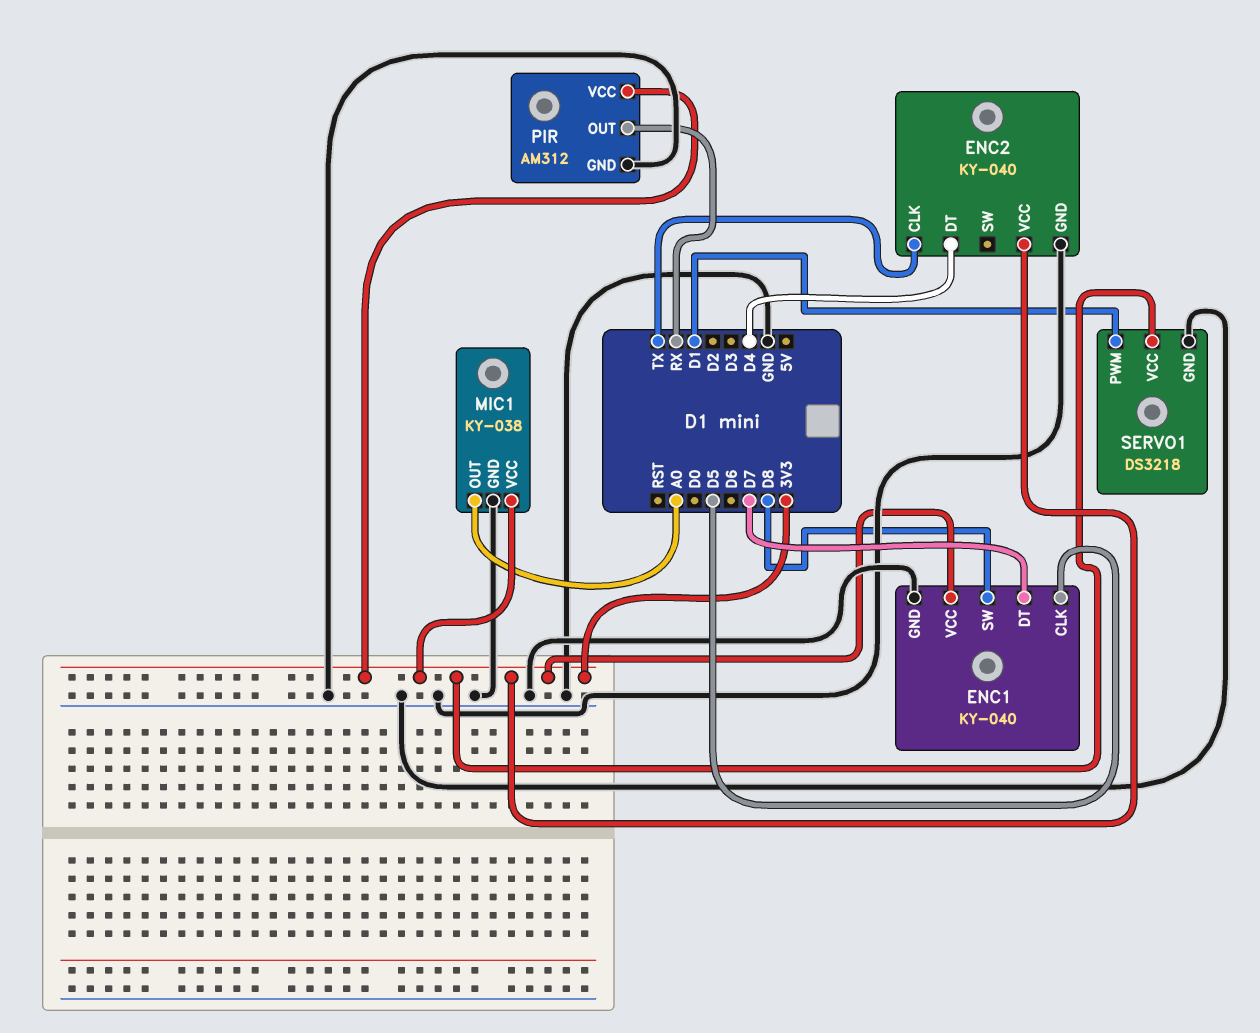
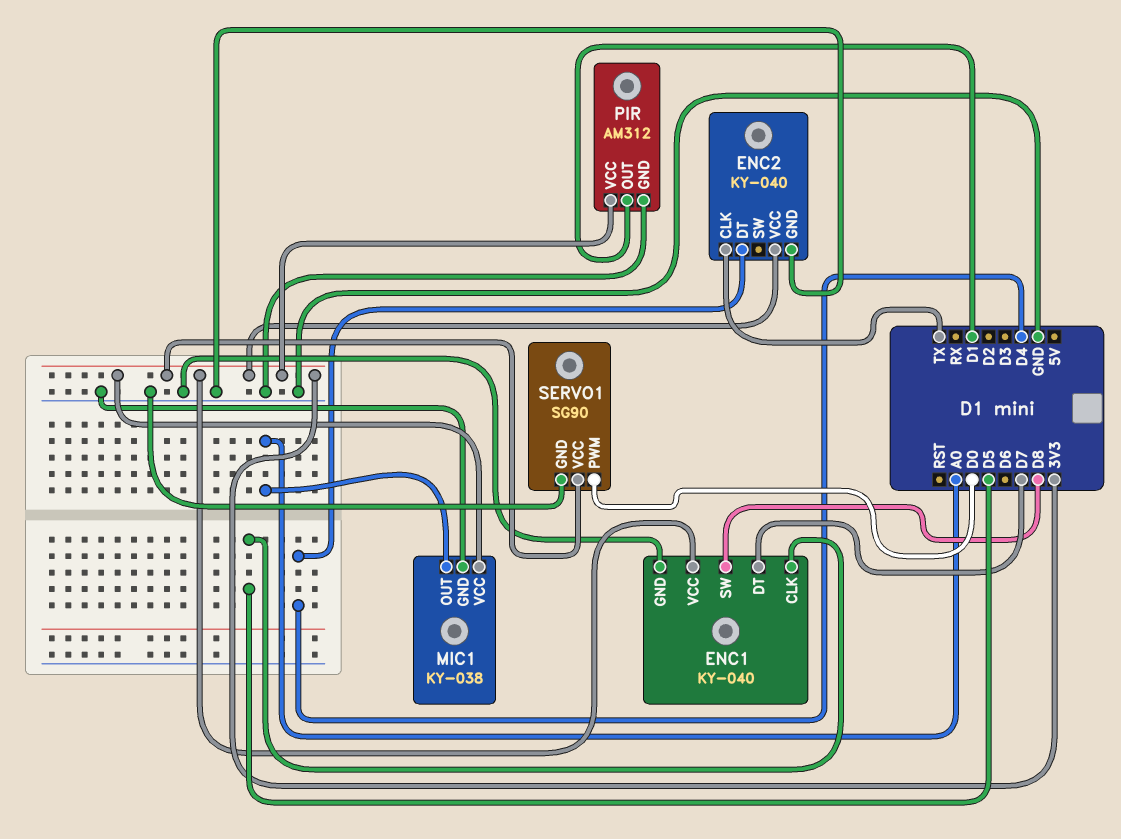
PIR pin OUT: RX -> D1
SERVO1: DS3218 -> SG90
SERVO1 pin PWM: D1 -> D0

